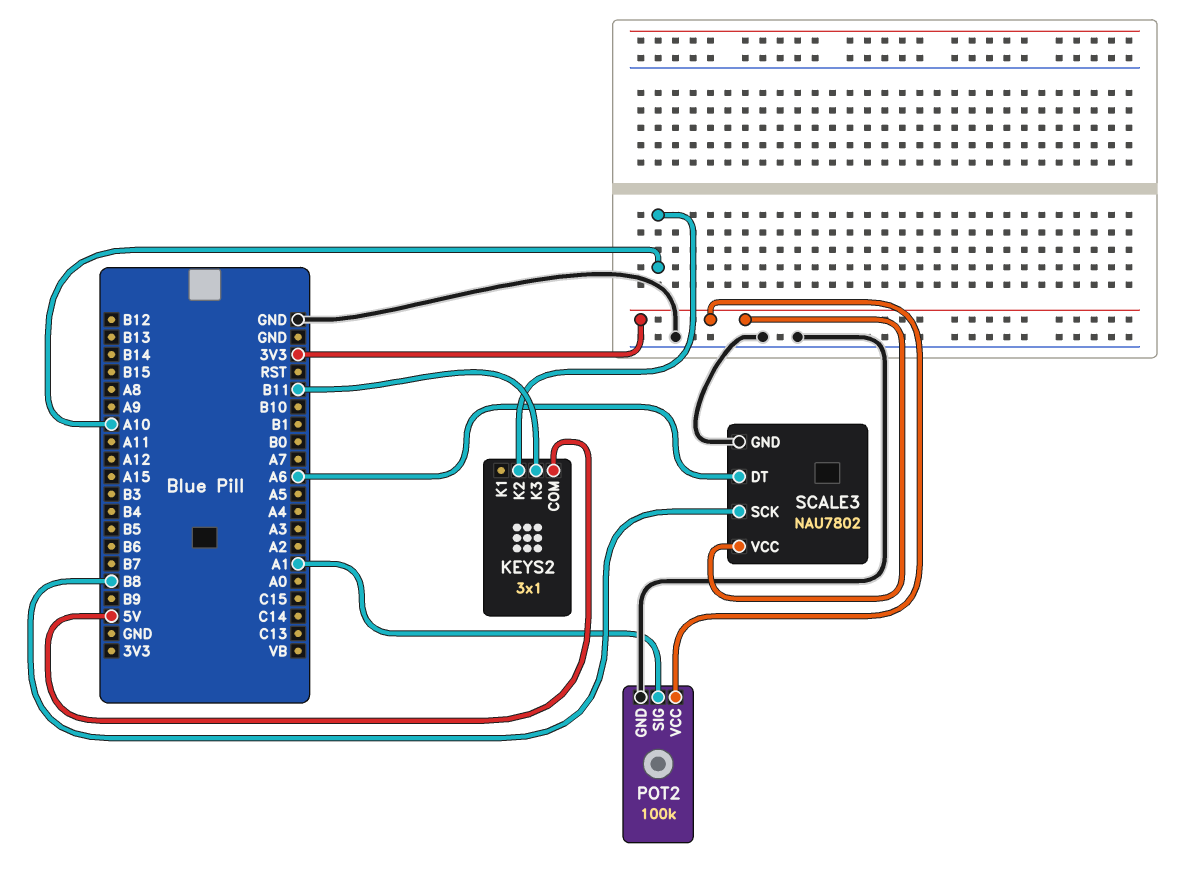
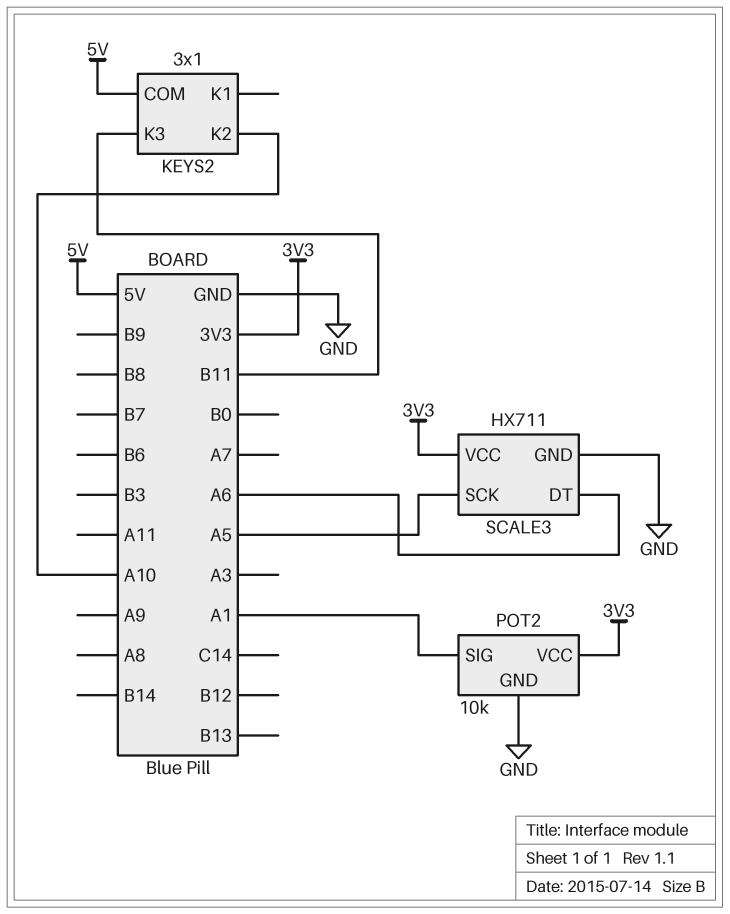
POT2: 100k -> 10k
SCALE3: NAU7802 -> HX711
SCALE3 pin SCK: B8 -> A5

